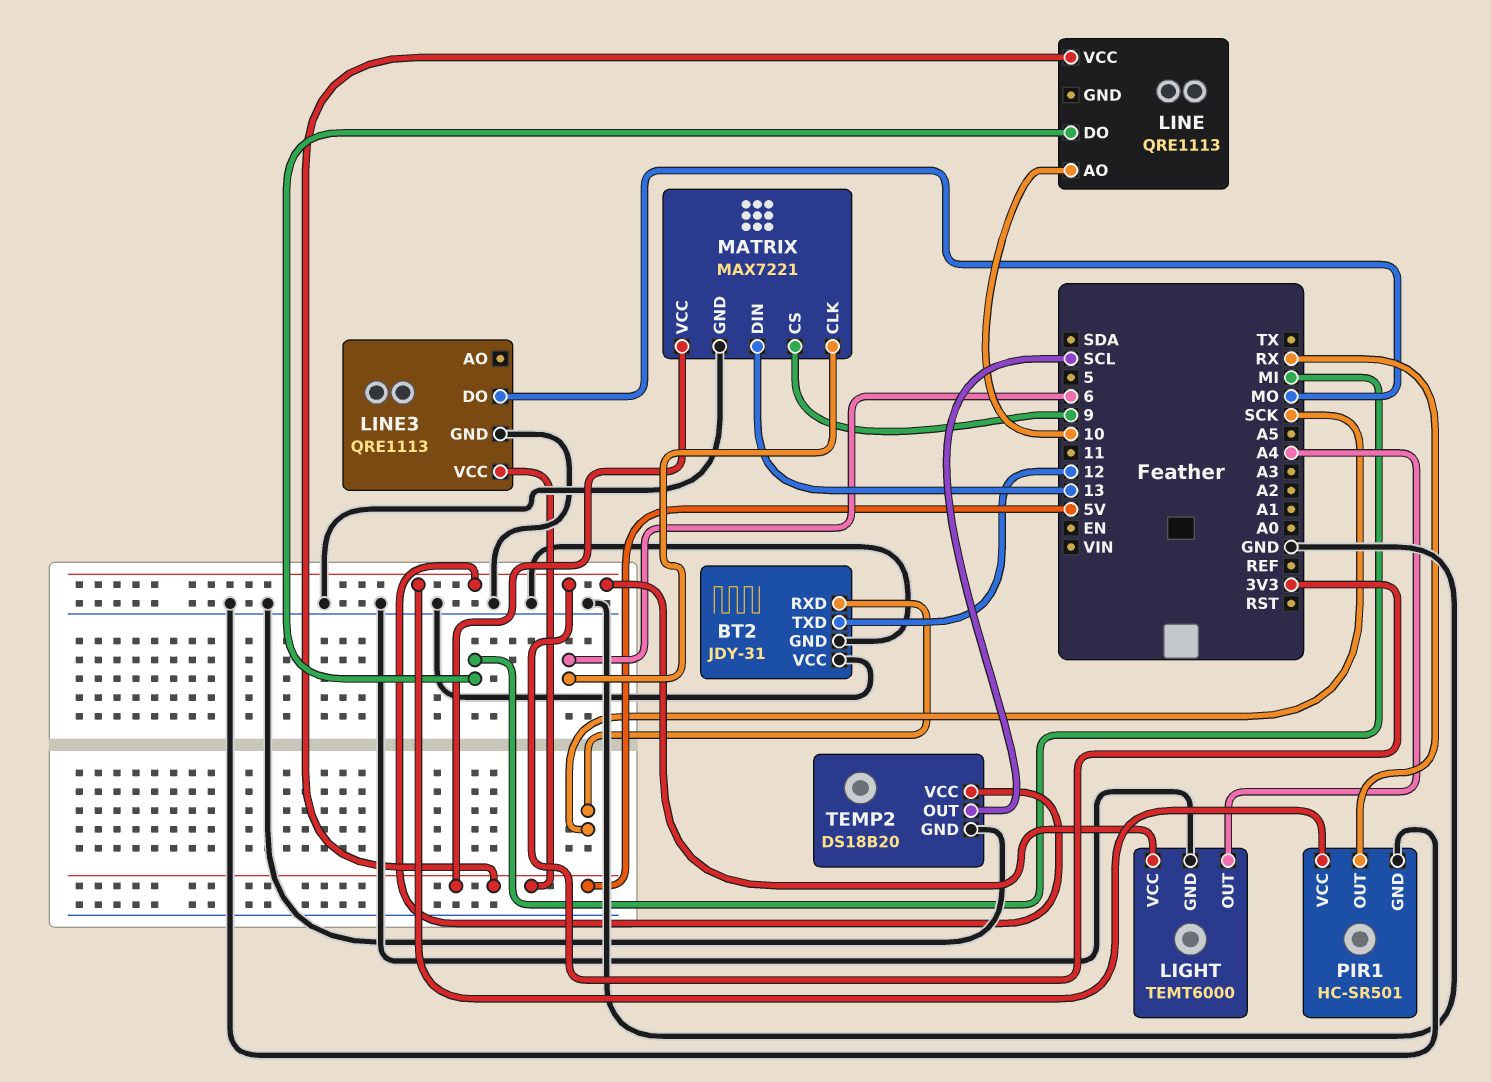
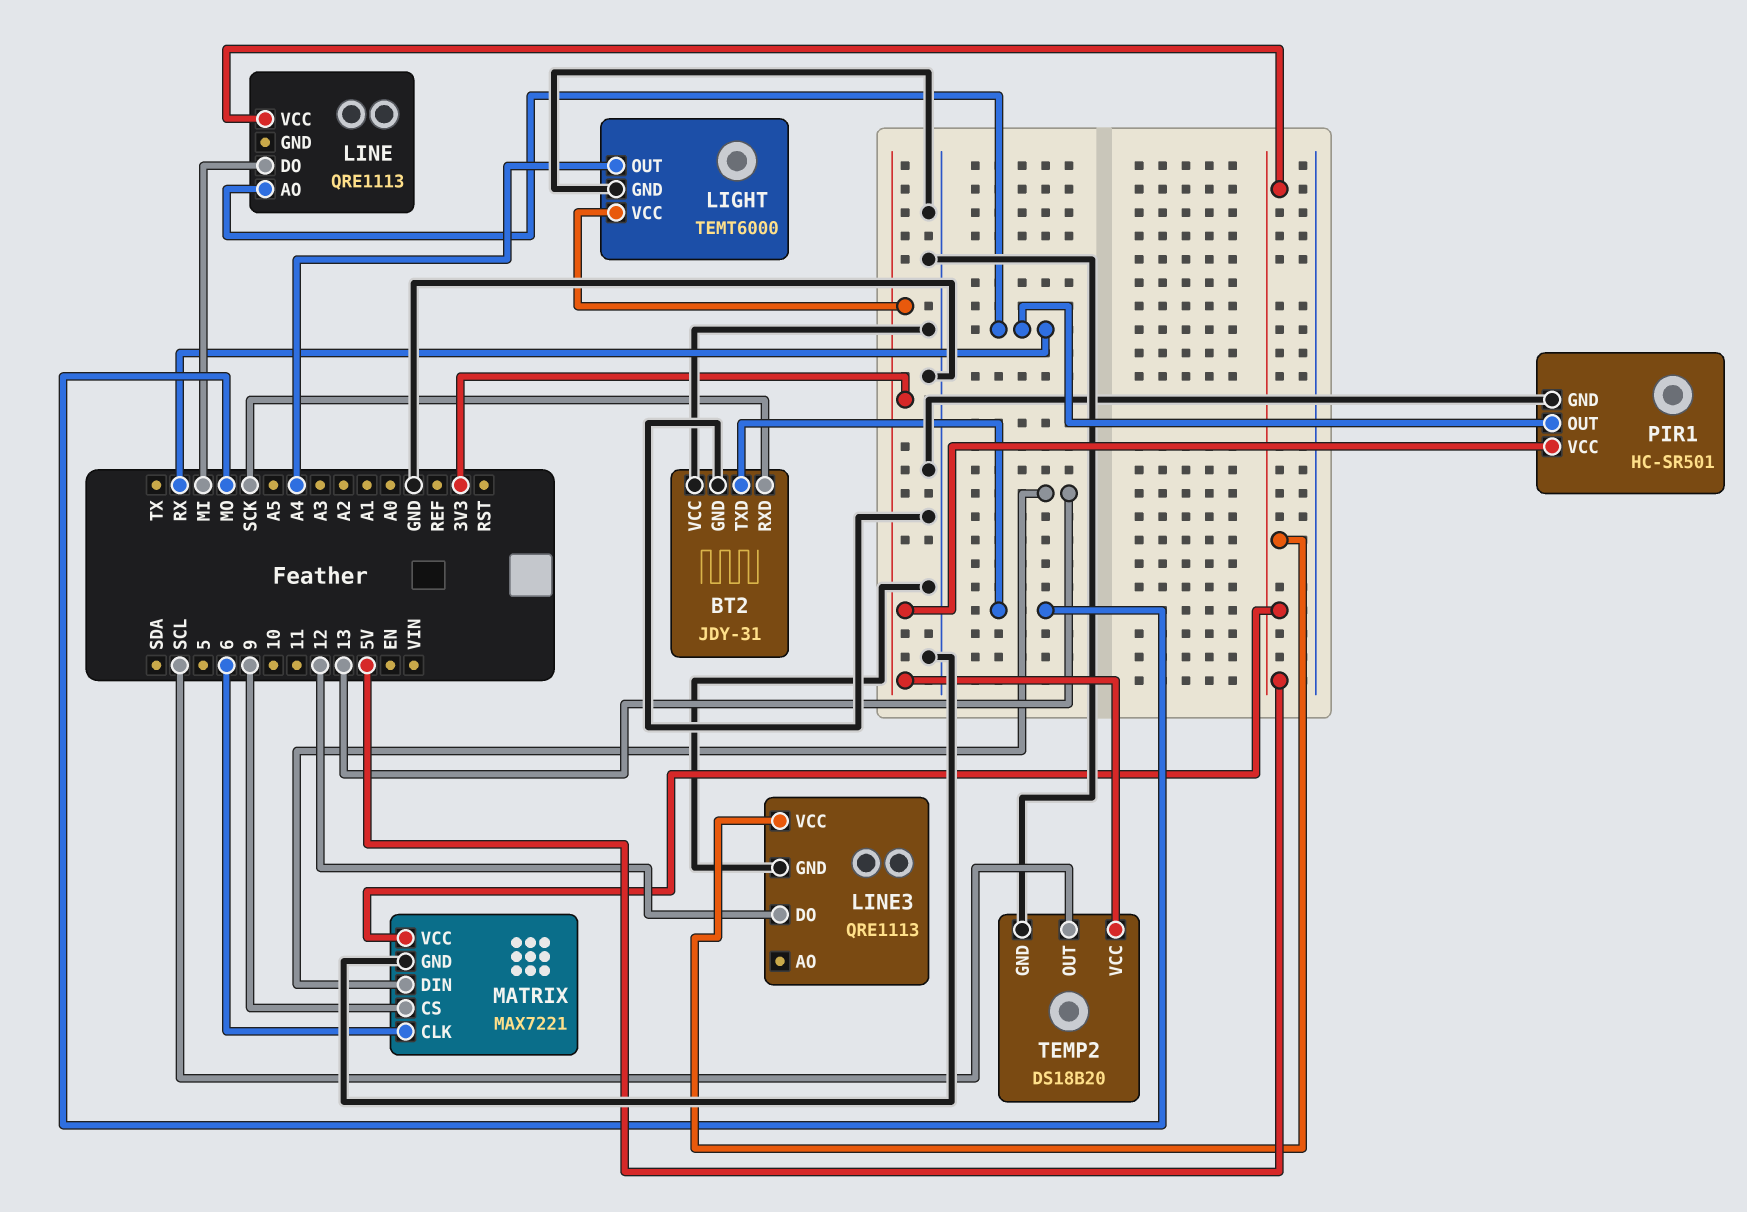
BT2 pin TXD: 12 -> MO
LINE pin AO: 10 -> RX
LINE3 pin DO: MO -> 12

